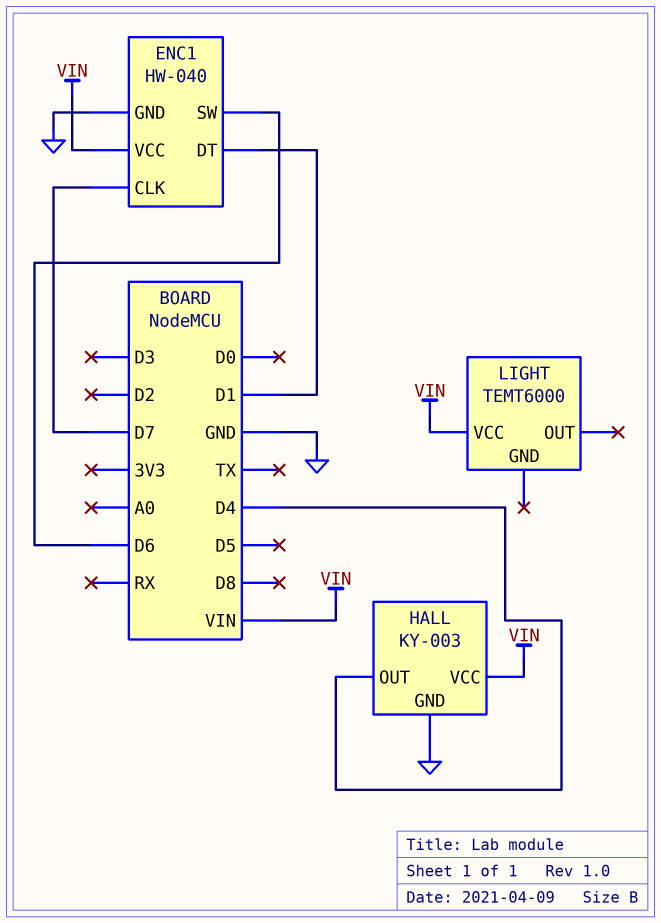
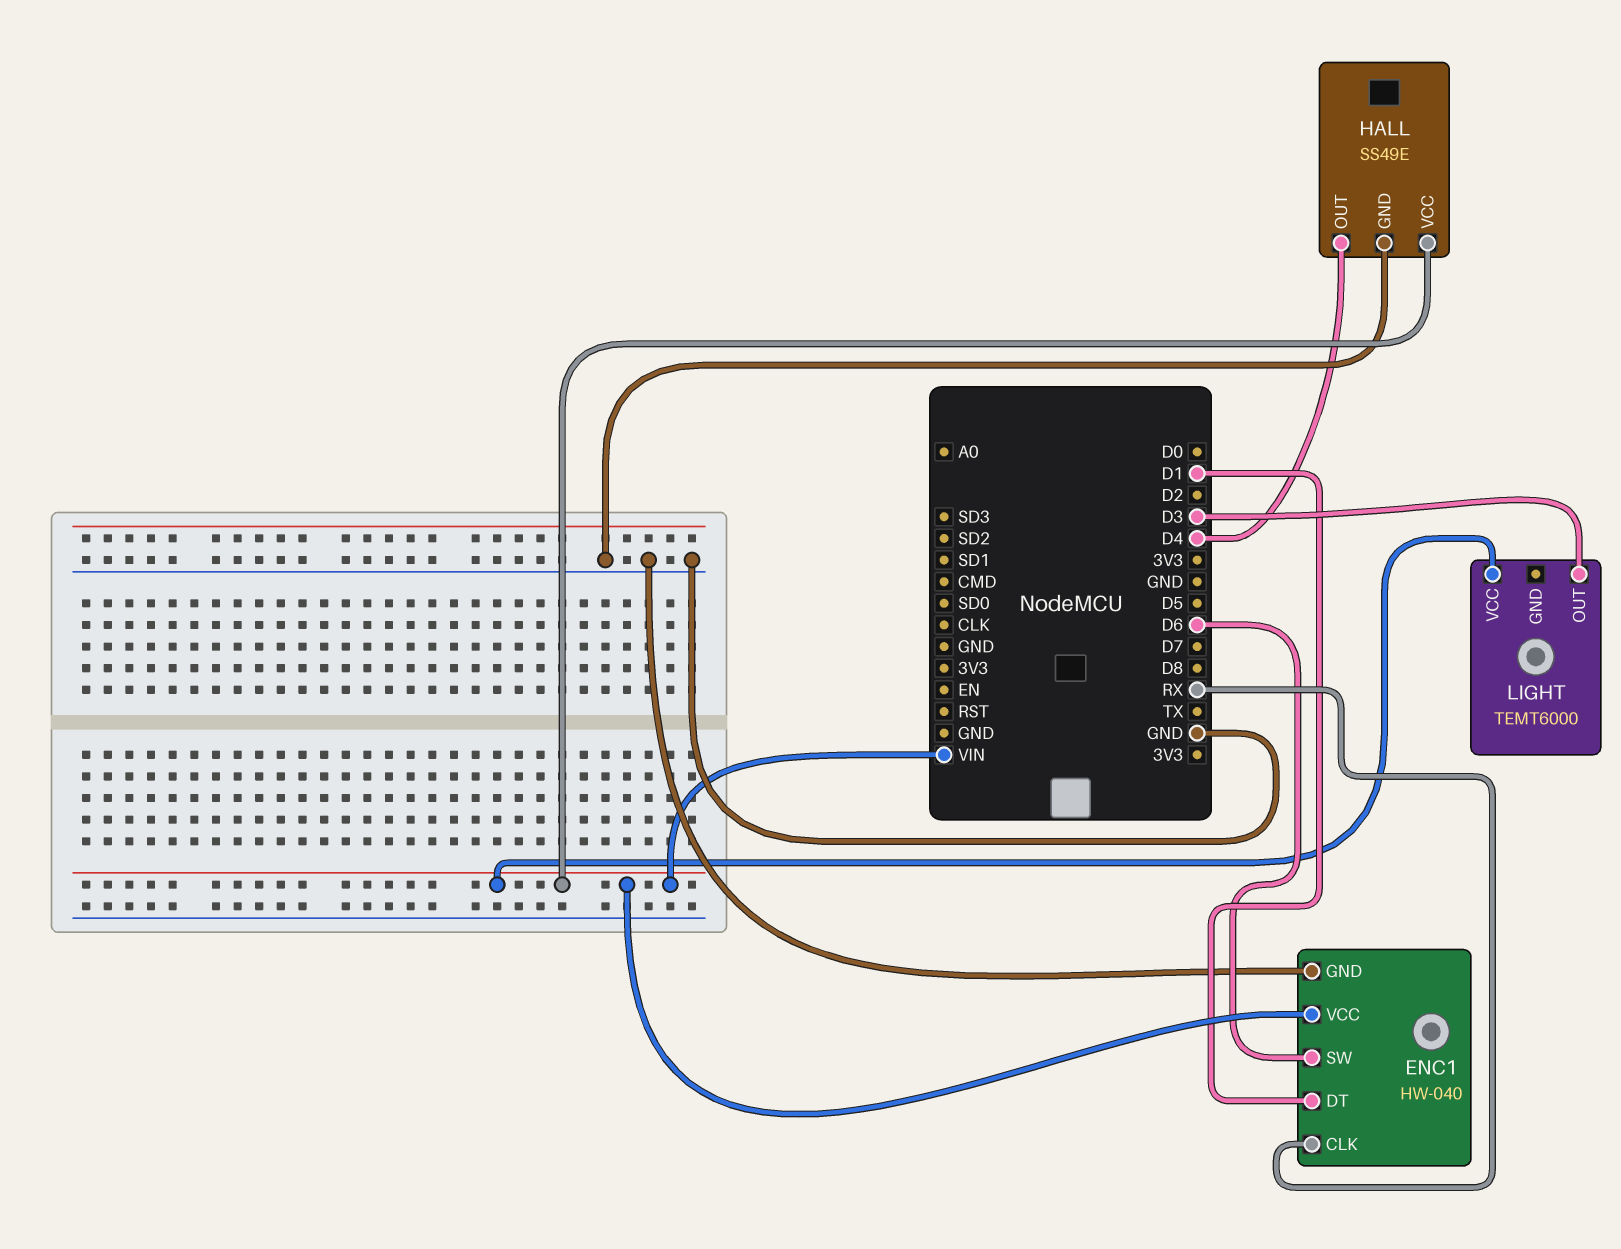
ENC1 pin CLK: D7 -> RX
HALL: KY-003 -> SS49E
LIGHT pin OUT: none -> D3

